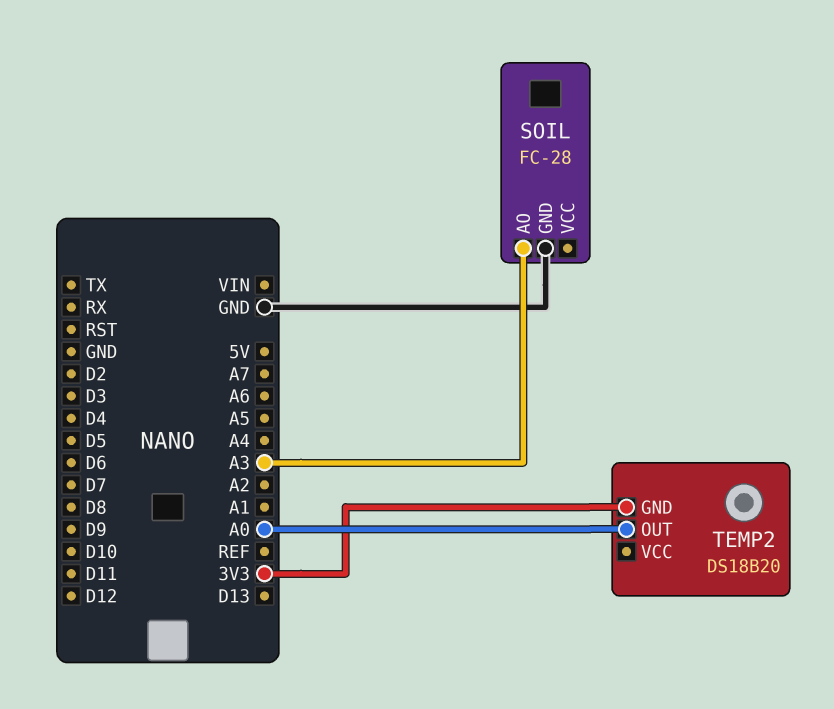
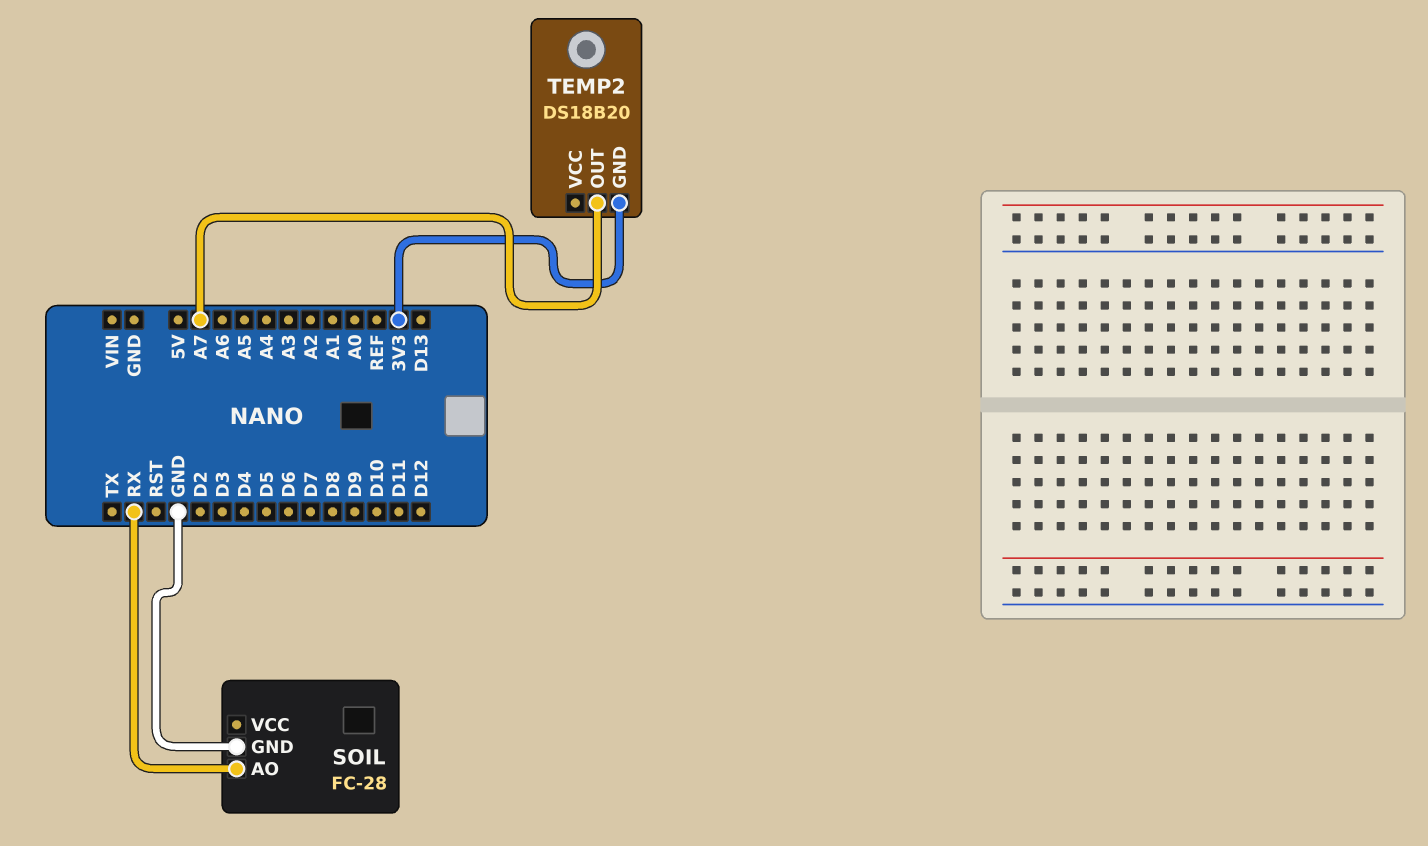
SOIL pin AO: A3 -> RX
TEMP2 pin OUT: A0 -> A7

